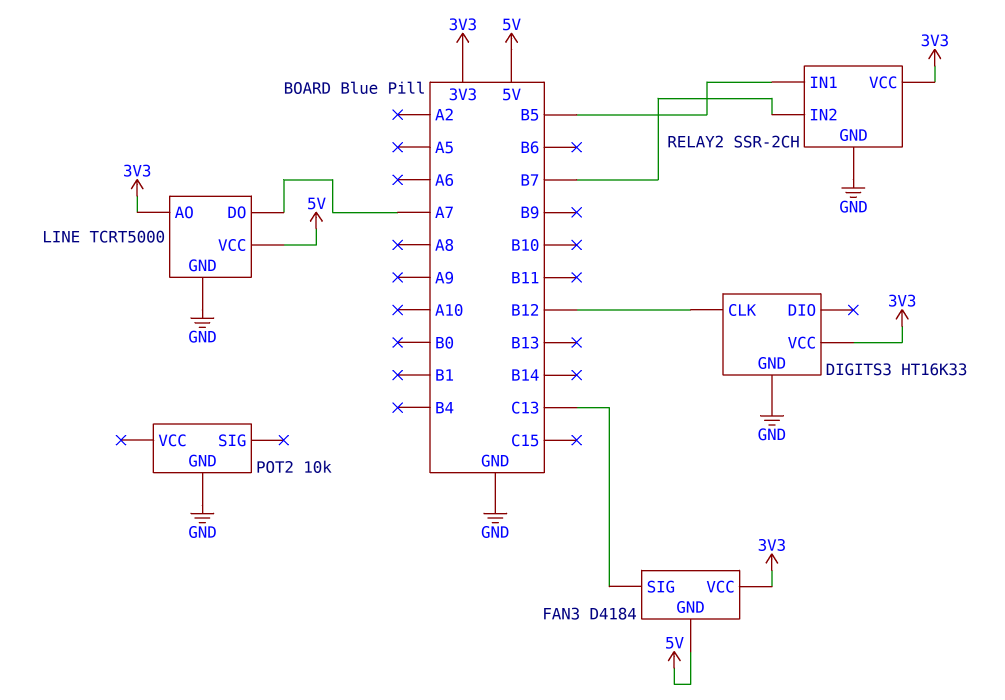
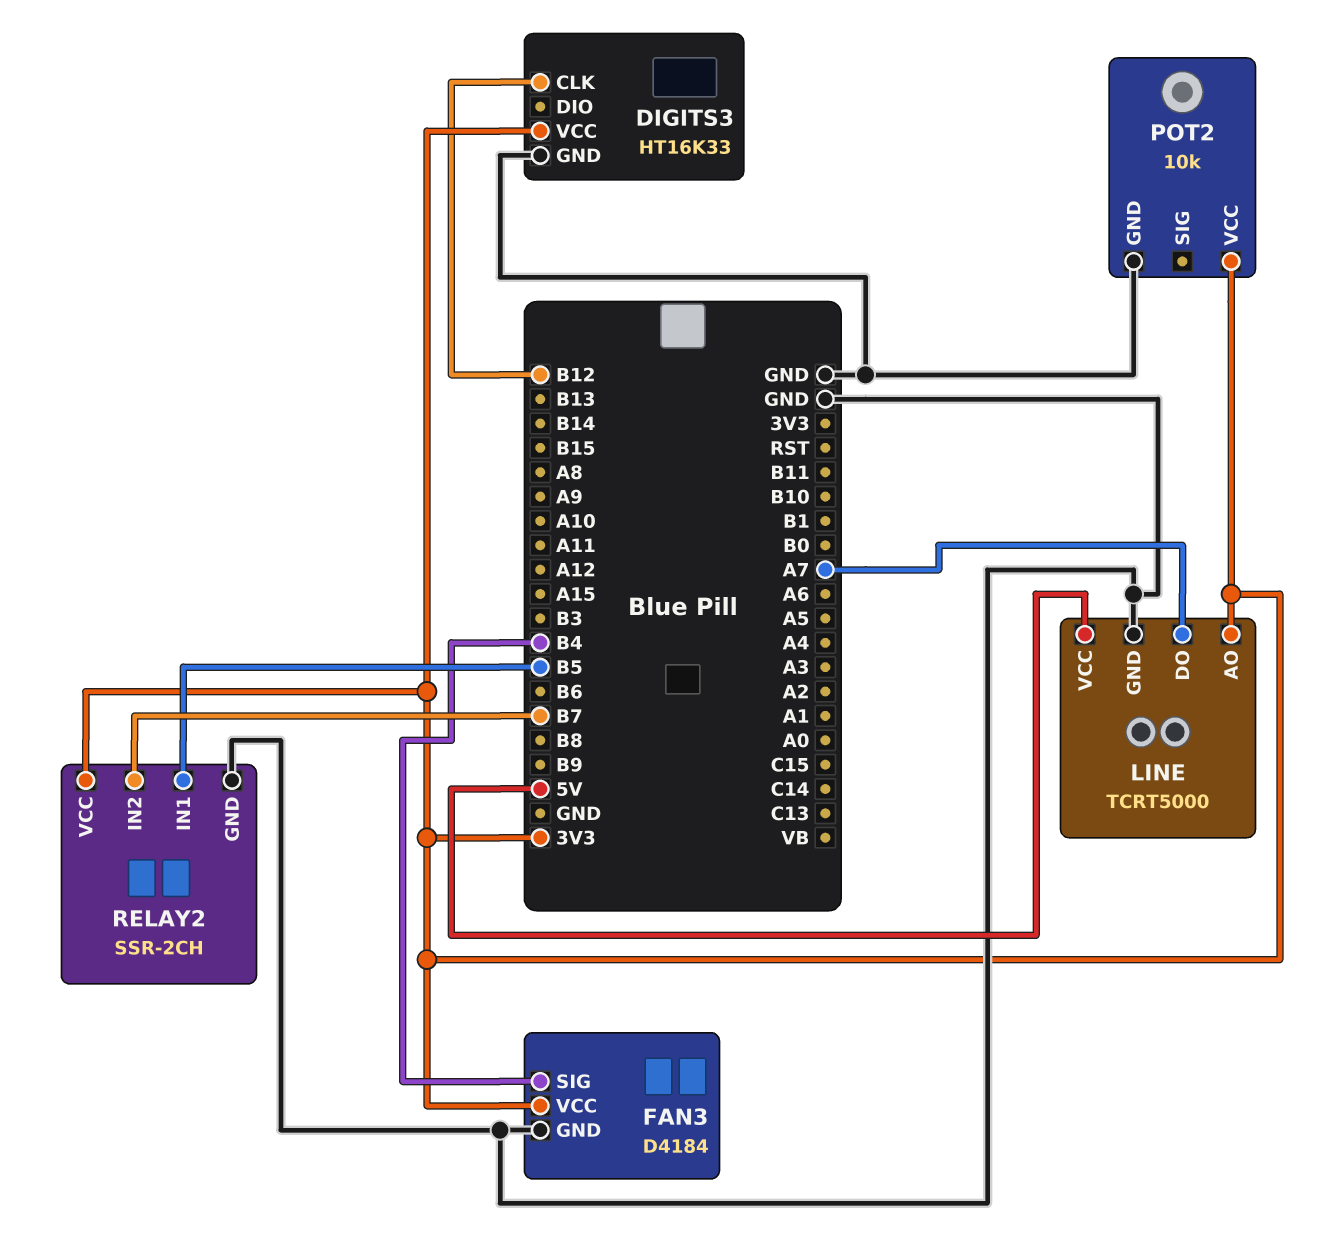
FAN3 pin GND: 5V -> GND
FAN3 pin SIG: C13 -> B4
POT2 pin VCC: none -> 3V3

